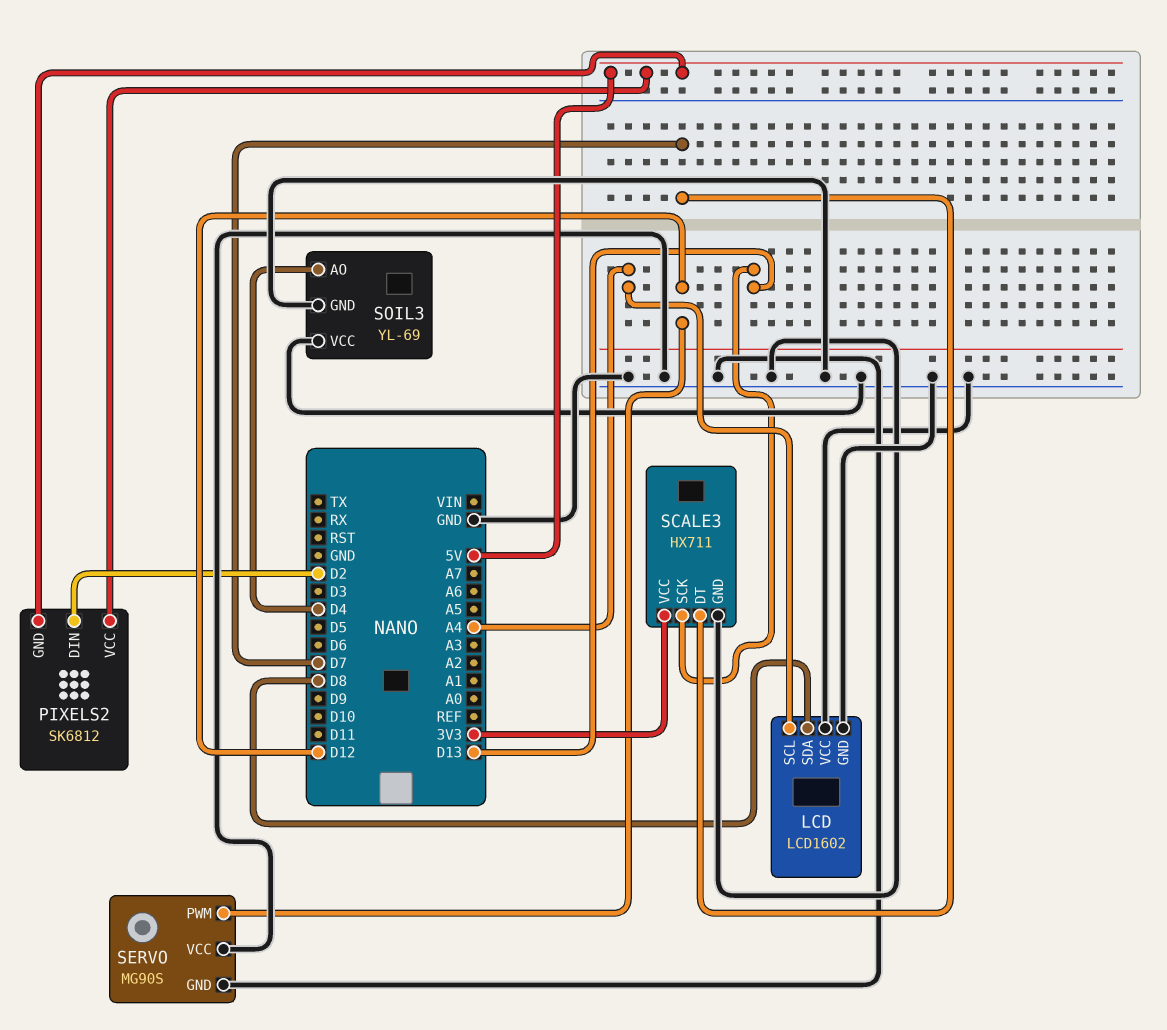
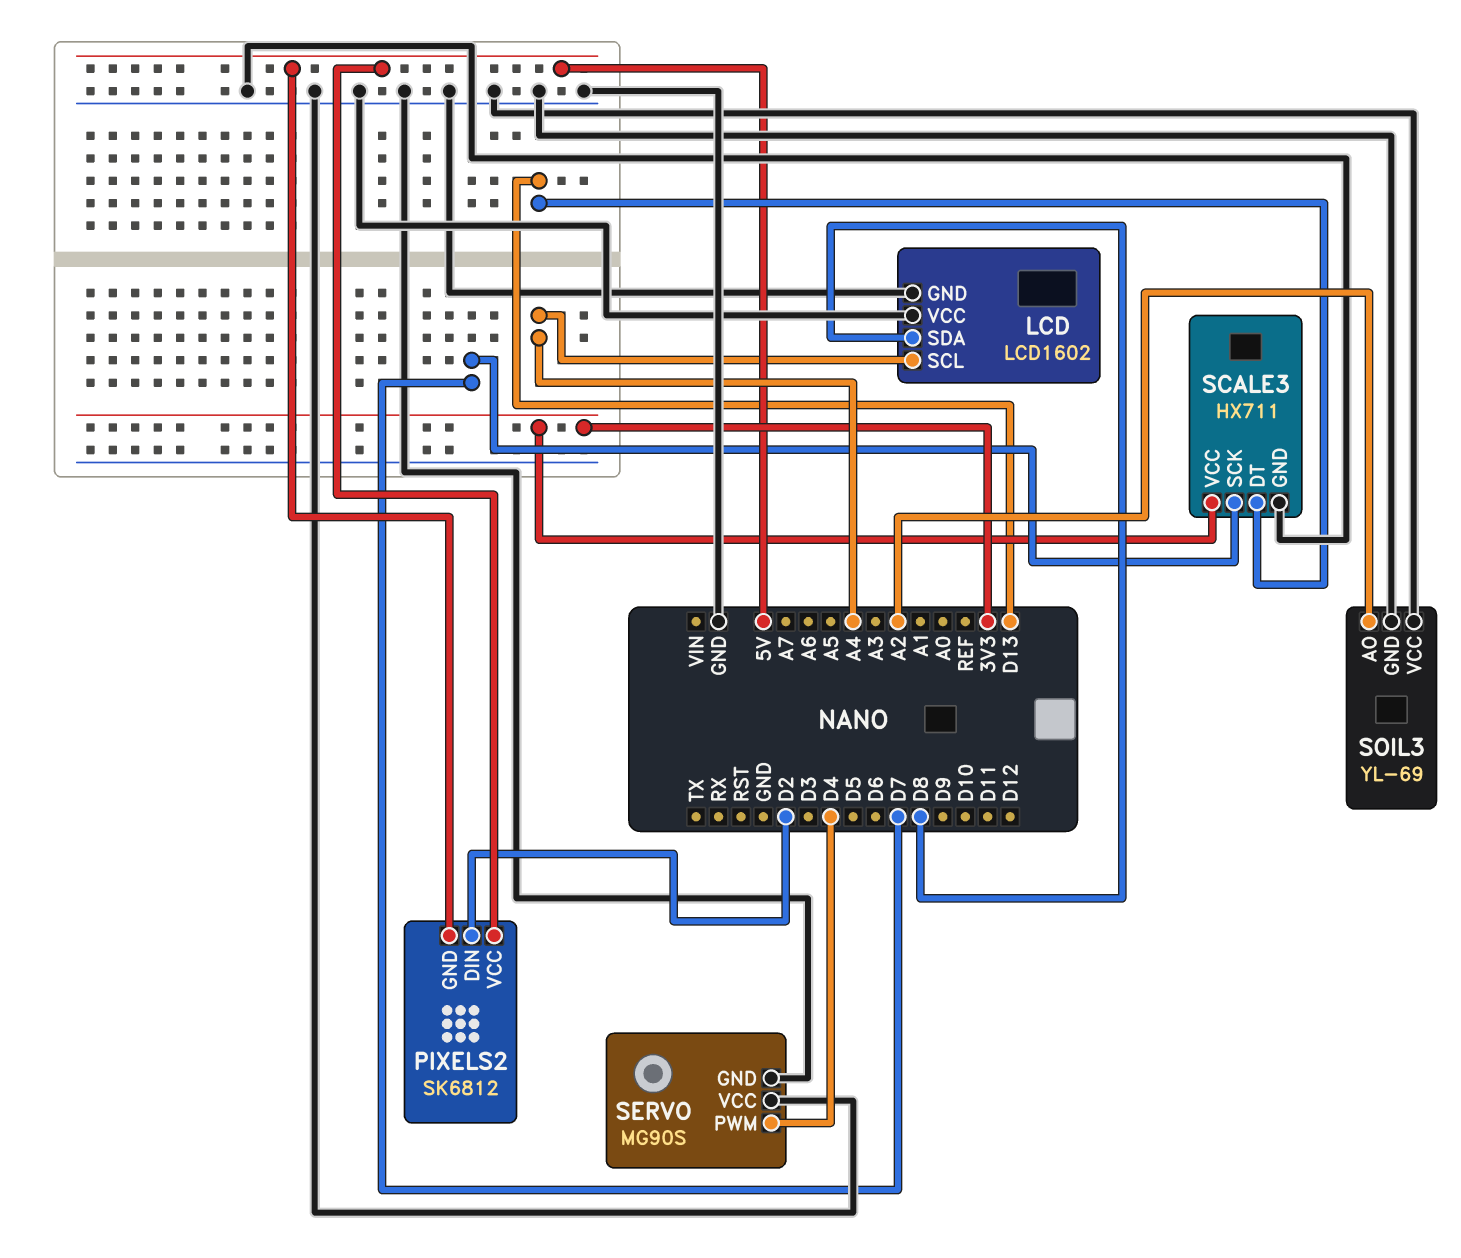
SCALE3 pin DT: D7 -> D13
SCALE3 pin SCK: D13 -> D7
SERVO pin PWM: D12 -> D4
SOIL3 pin AO: D4 -> A2

